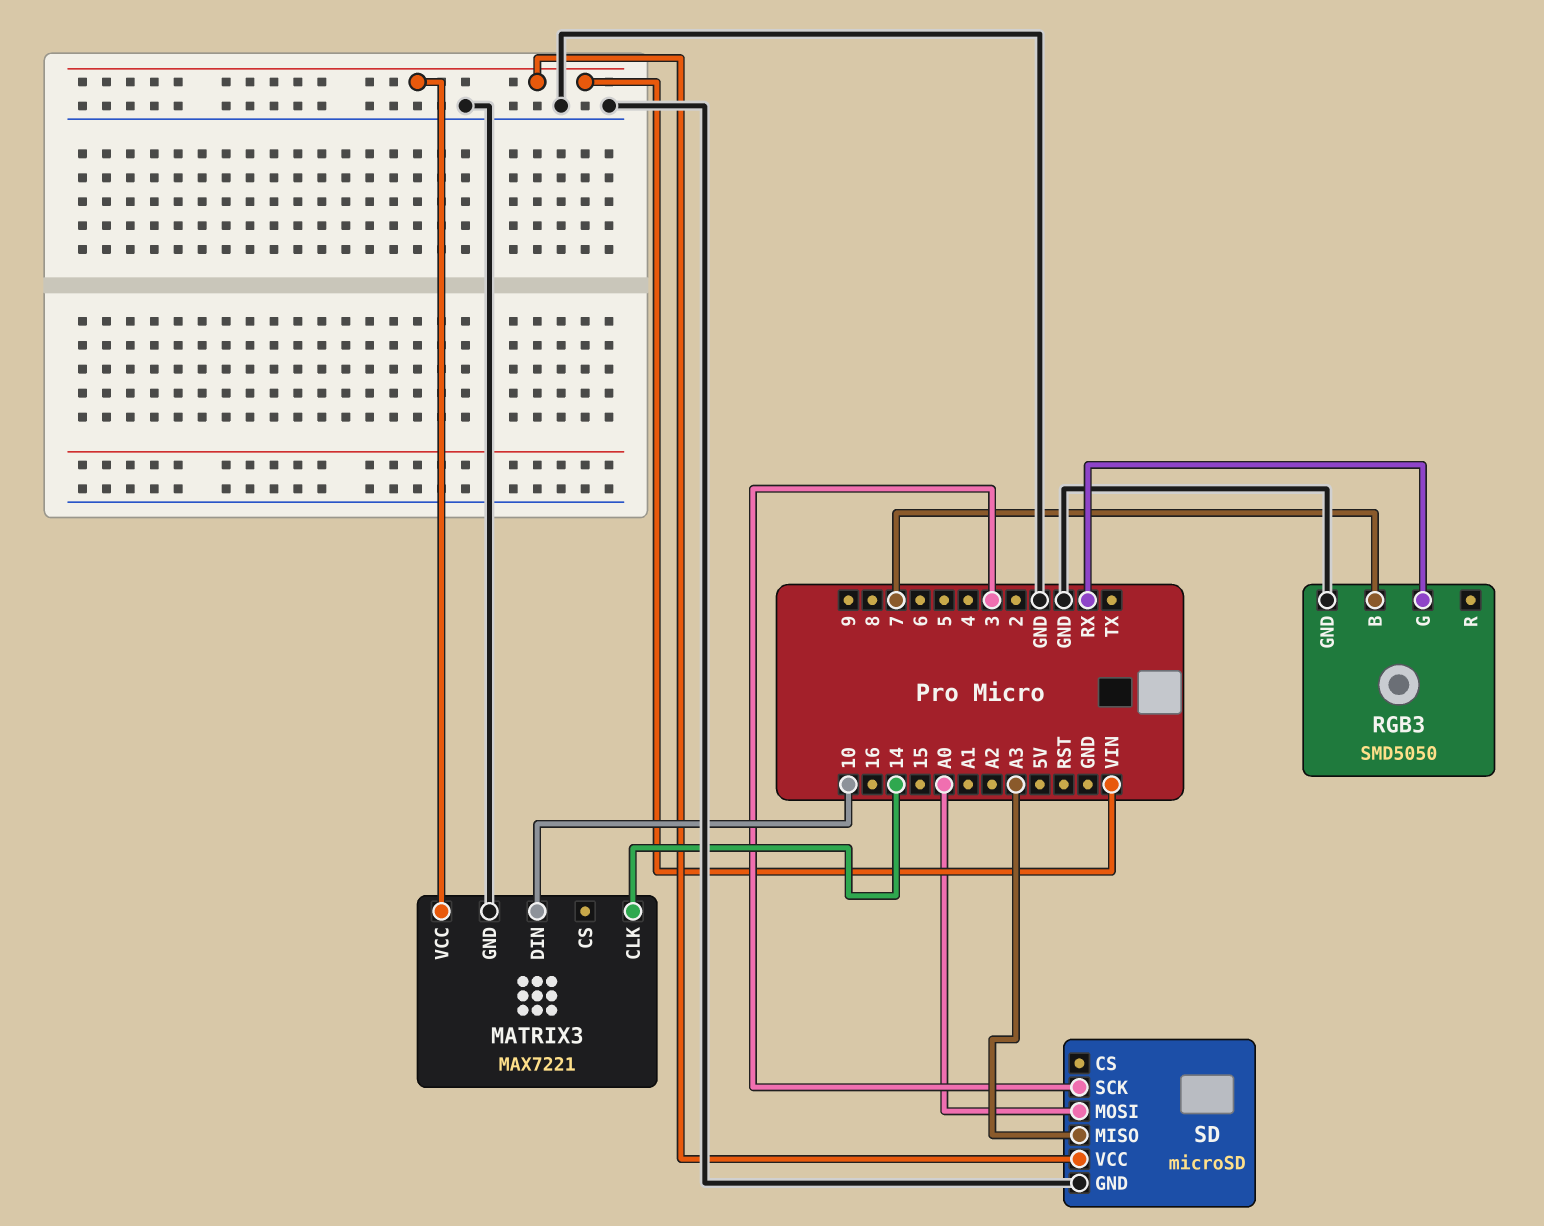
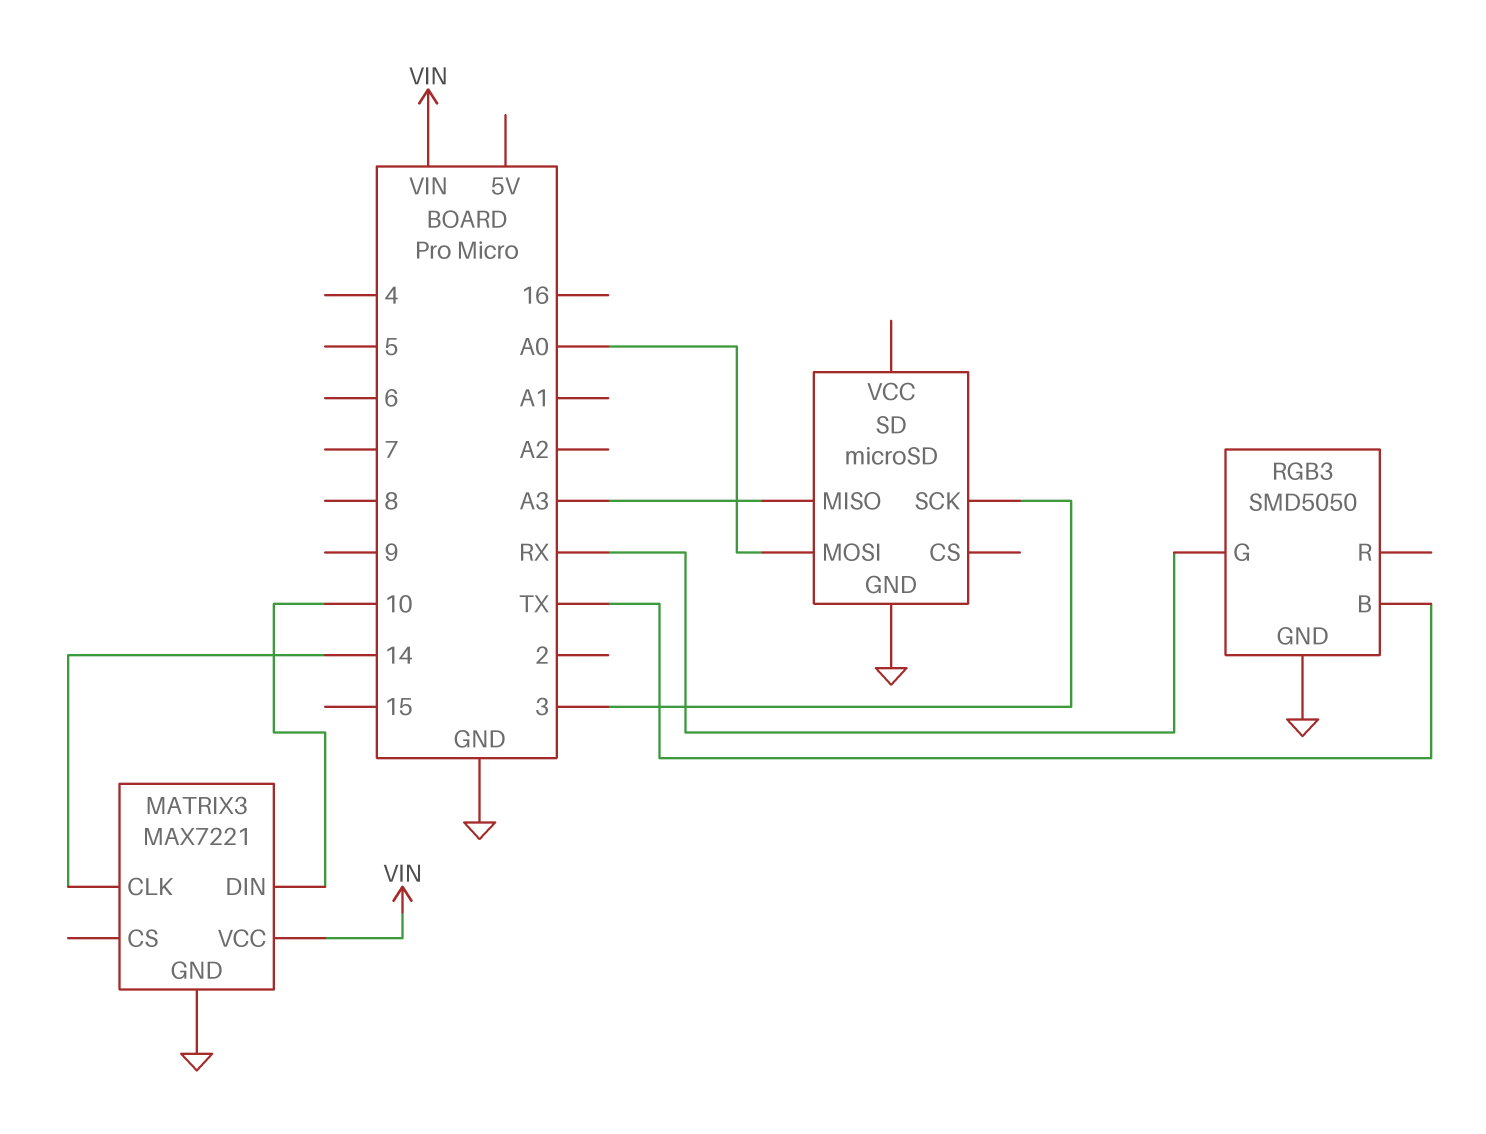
RGB3 pin B: 7 -> TX
SD pin VCC: VIN -> none

